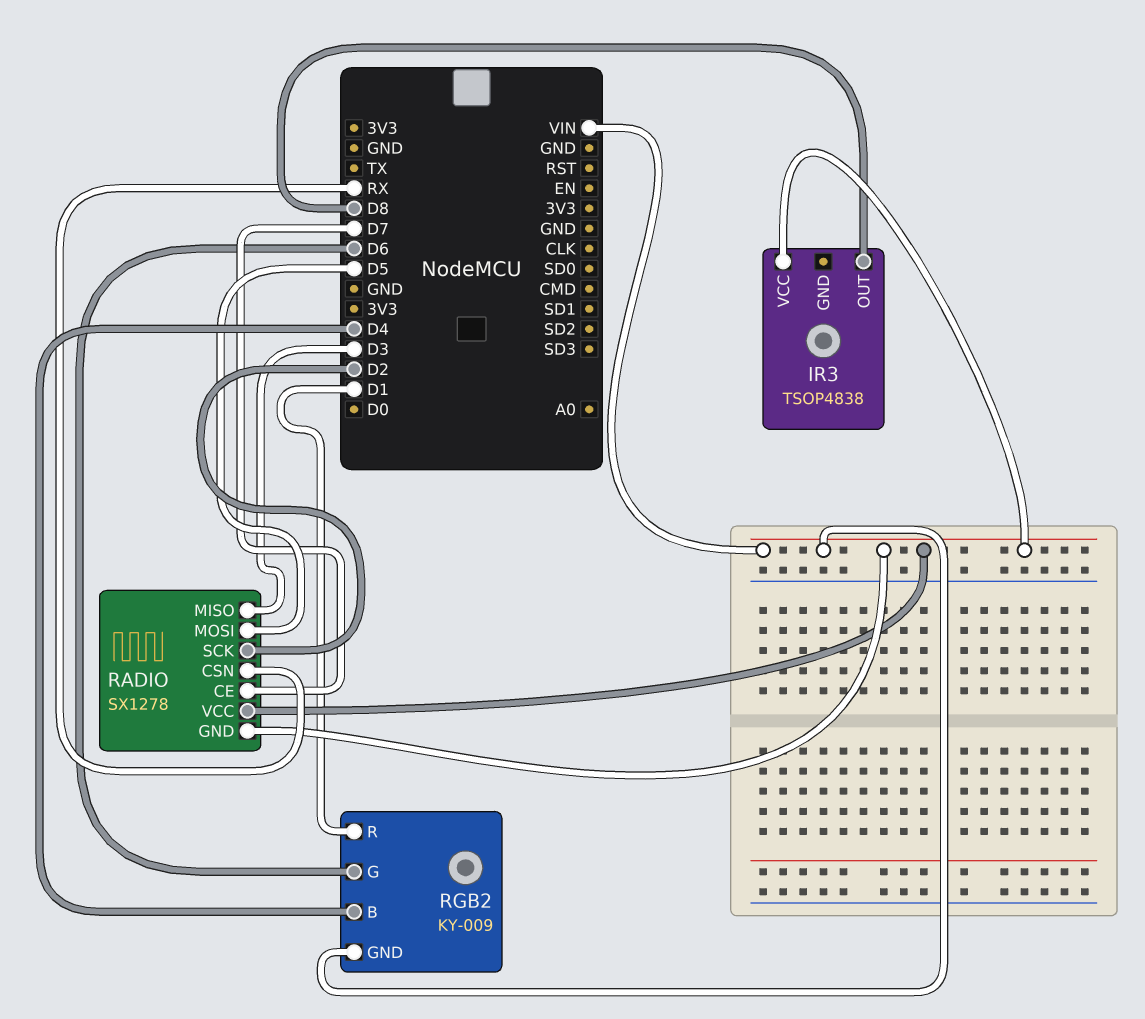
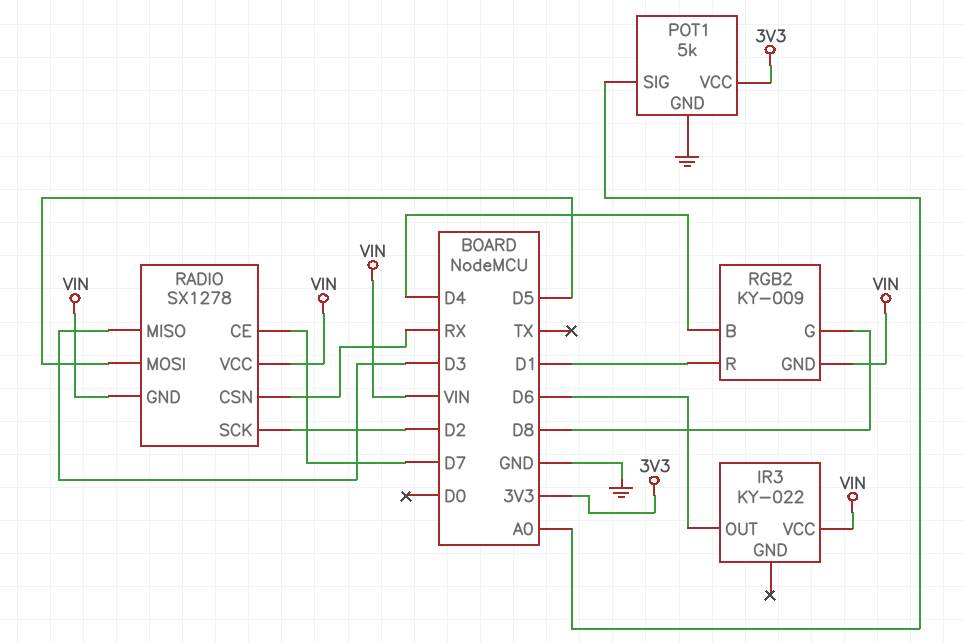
IR3: TSOP4838 -> KY-022
IR3 pin OUT: D8 -> D6
POT1: none -> 5k
POT1 pin GND: none -> GND
POT1 pin SIG: none -> A0
POT1 pin VCC: none -> 3V3
RGB2 pin G: D6 -> D8

